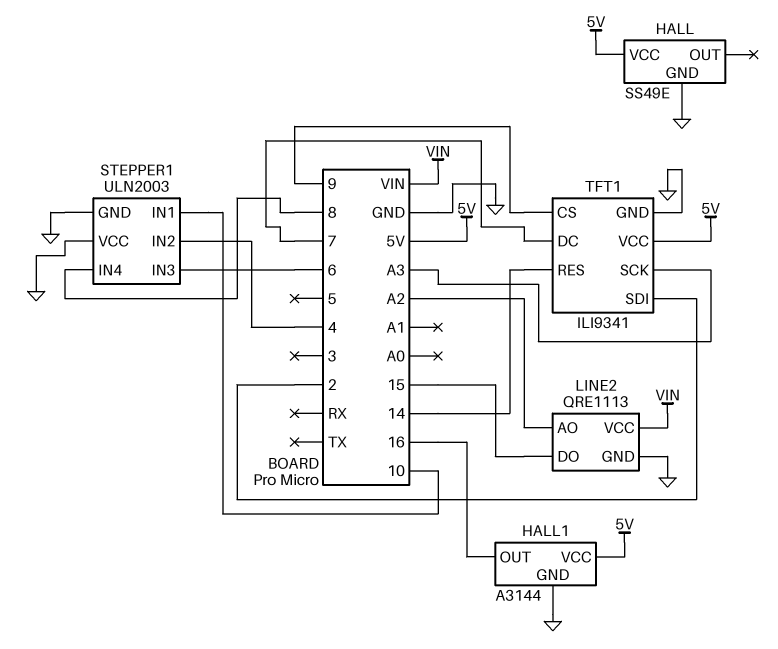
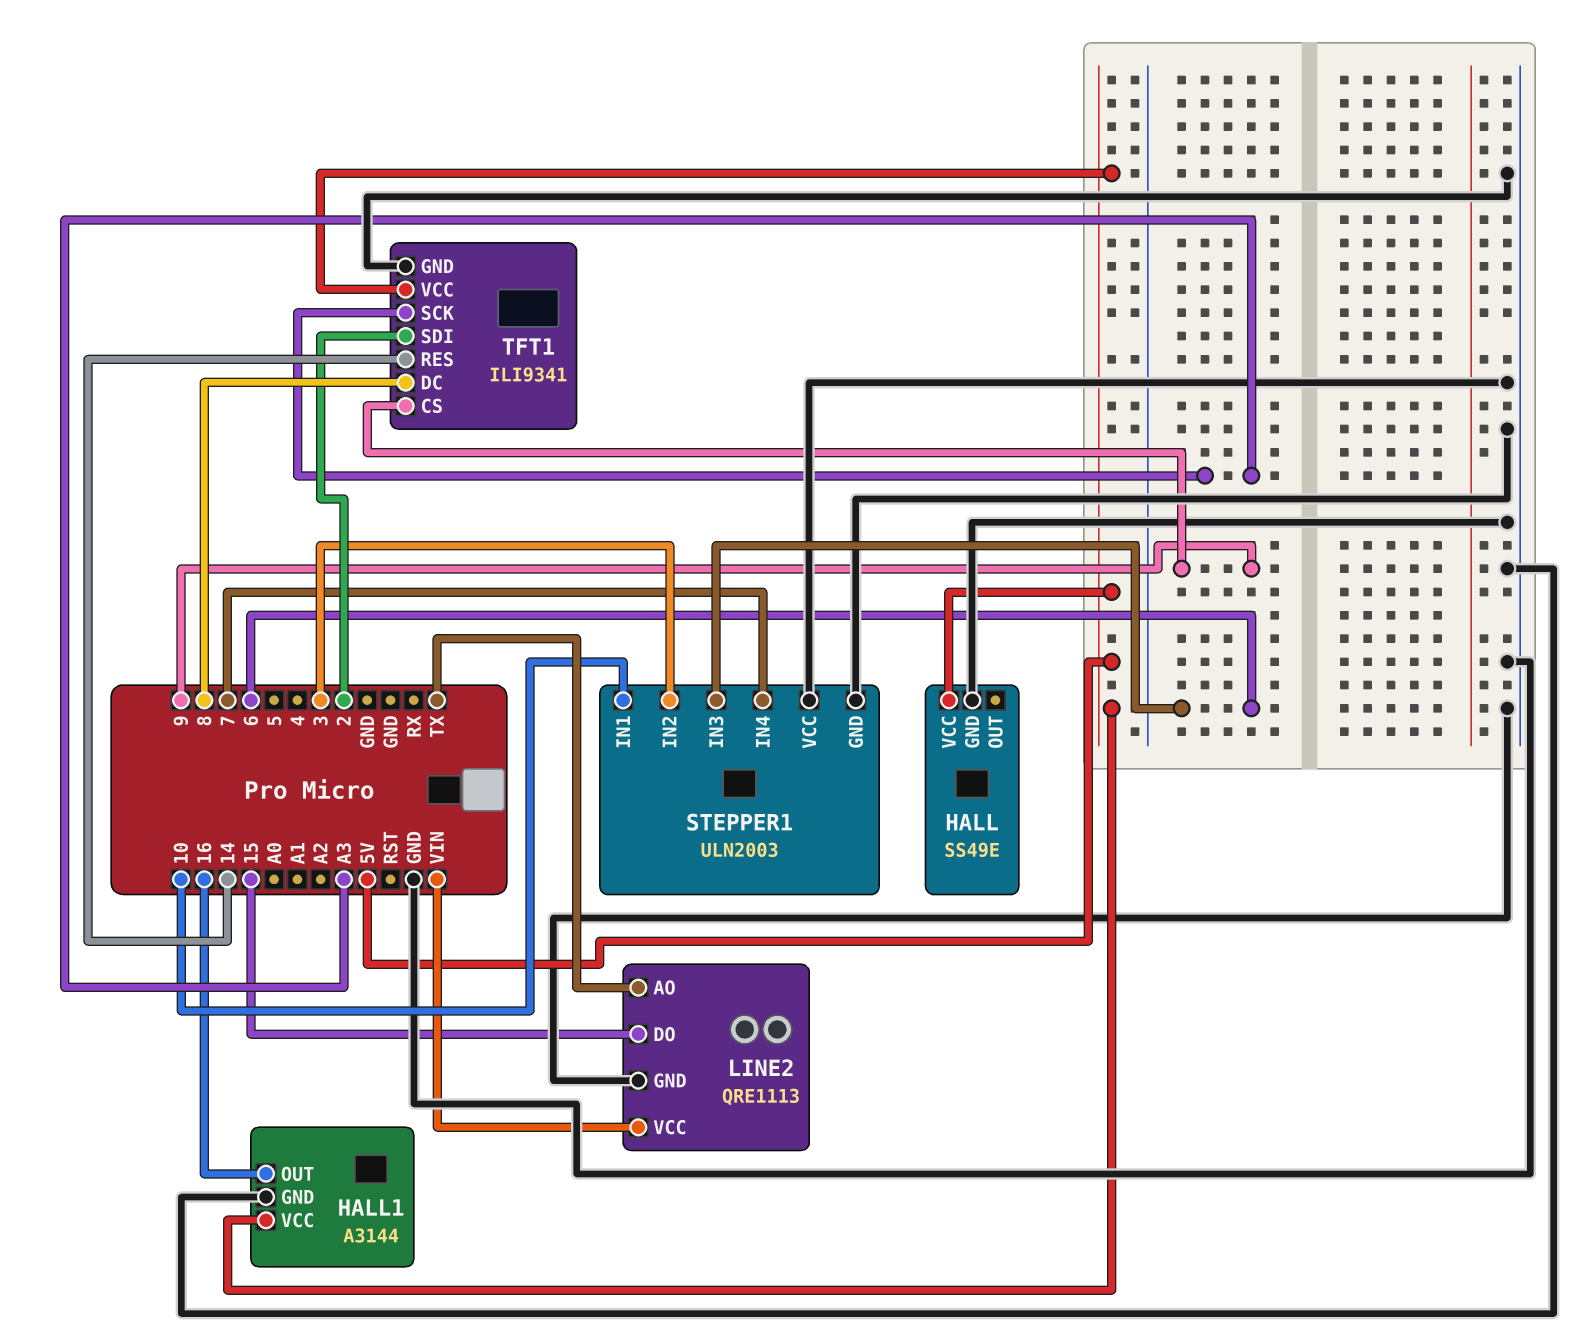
LINE2 pin AO: A2 -> TX
STEPPER1 pin IN2: 4 -> 3
STEPPER1 pin IN4: 8 -> 7
TFT1 pin DC: 7 -> 8

